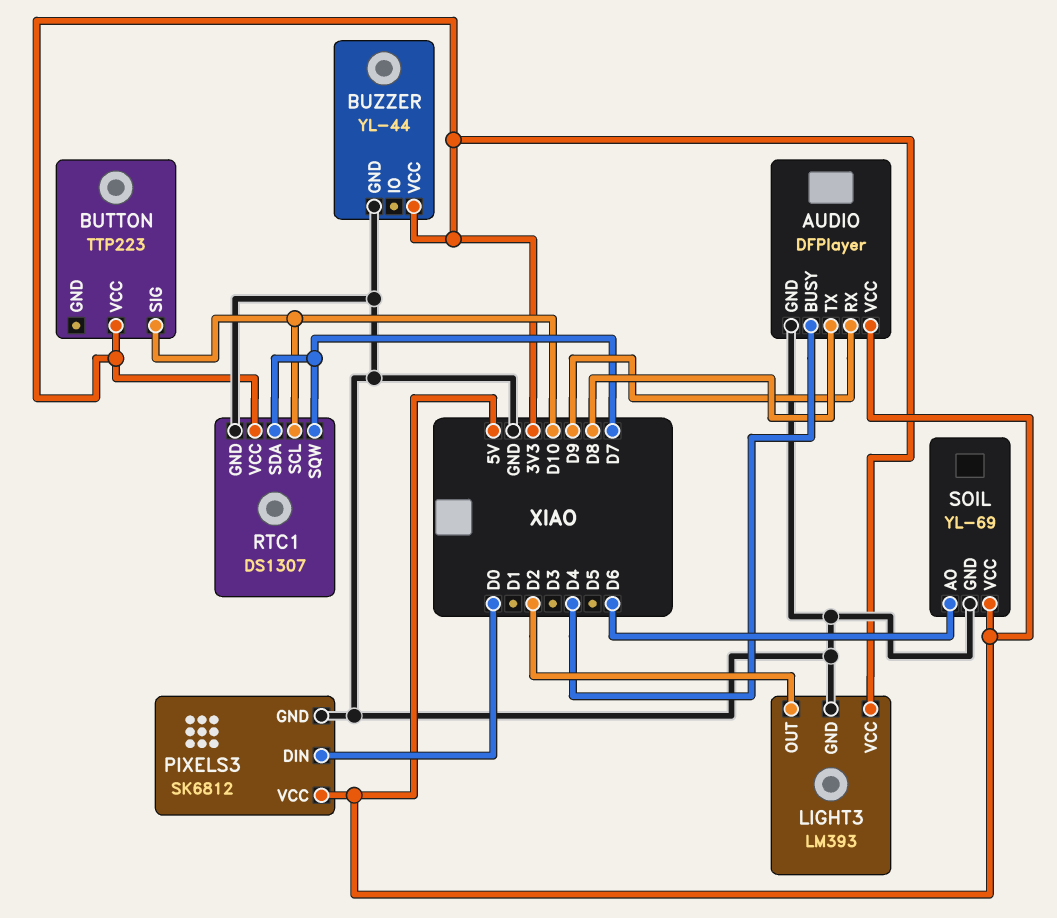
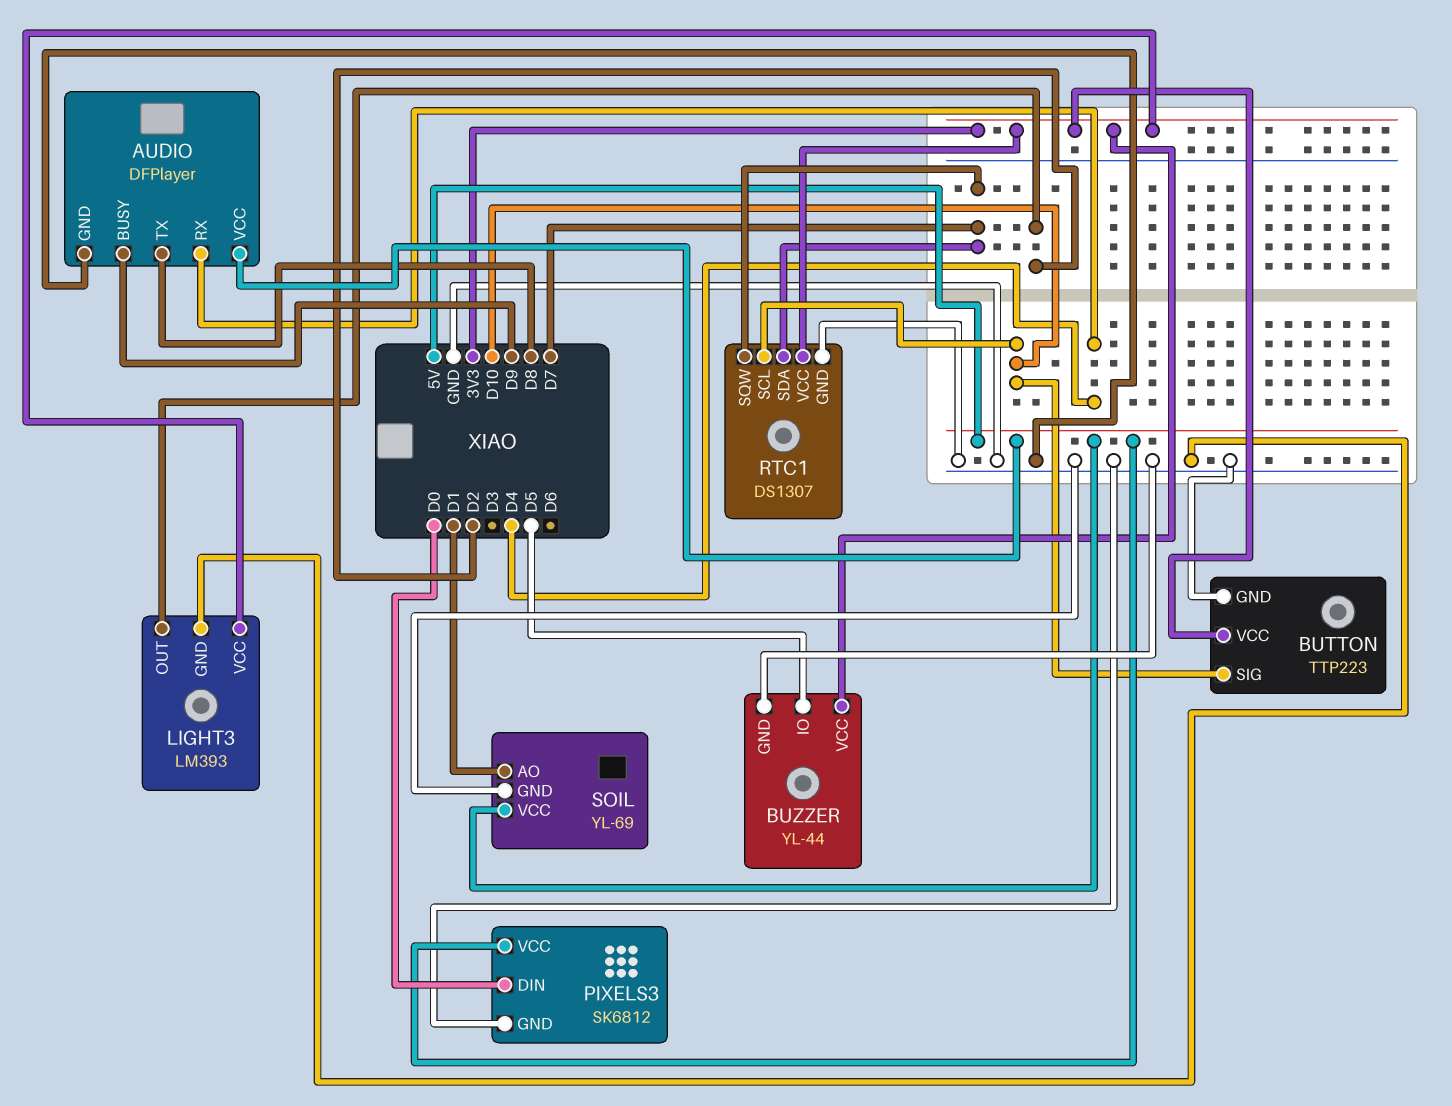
AUDIO pin BUSY: D4 -> D9
AUDIO pin RX: D9 -> D4
BUTTON pin GND: none -> GND
BUZZER pin IO: none -> D5
SOIL pin AO: D6 -> D1

